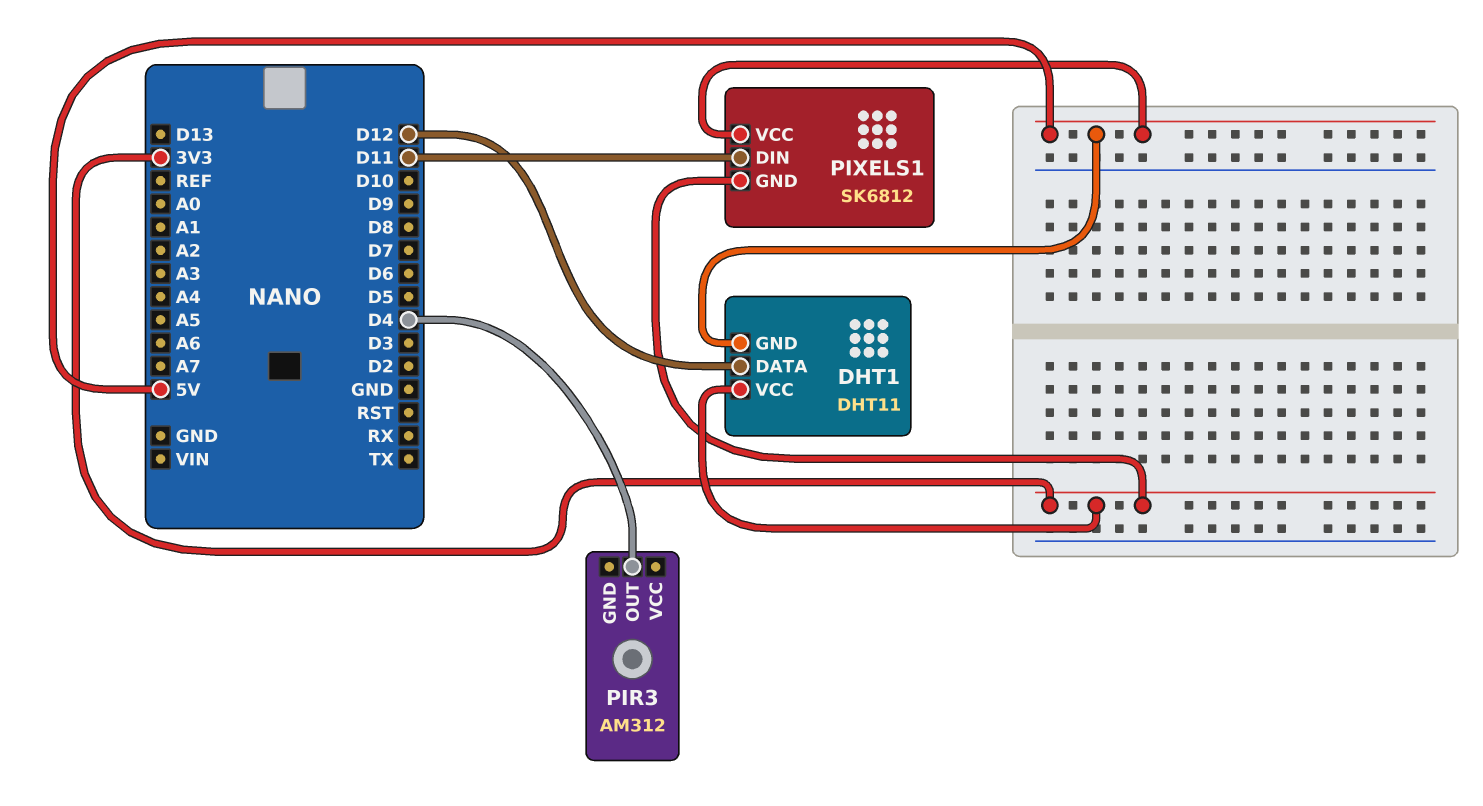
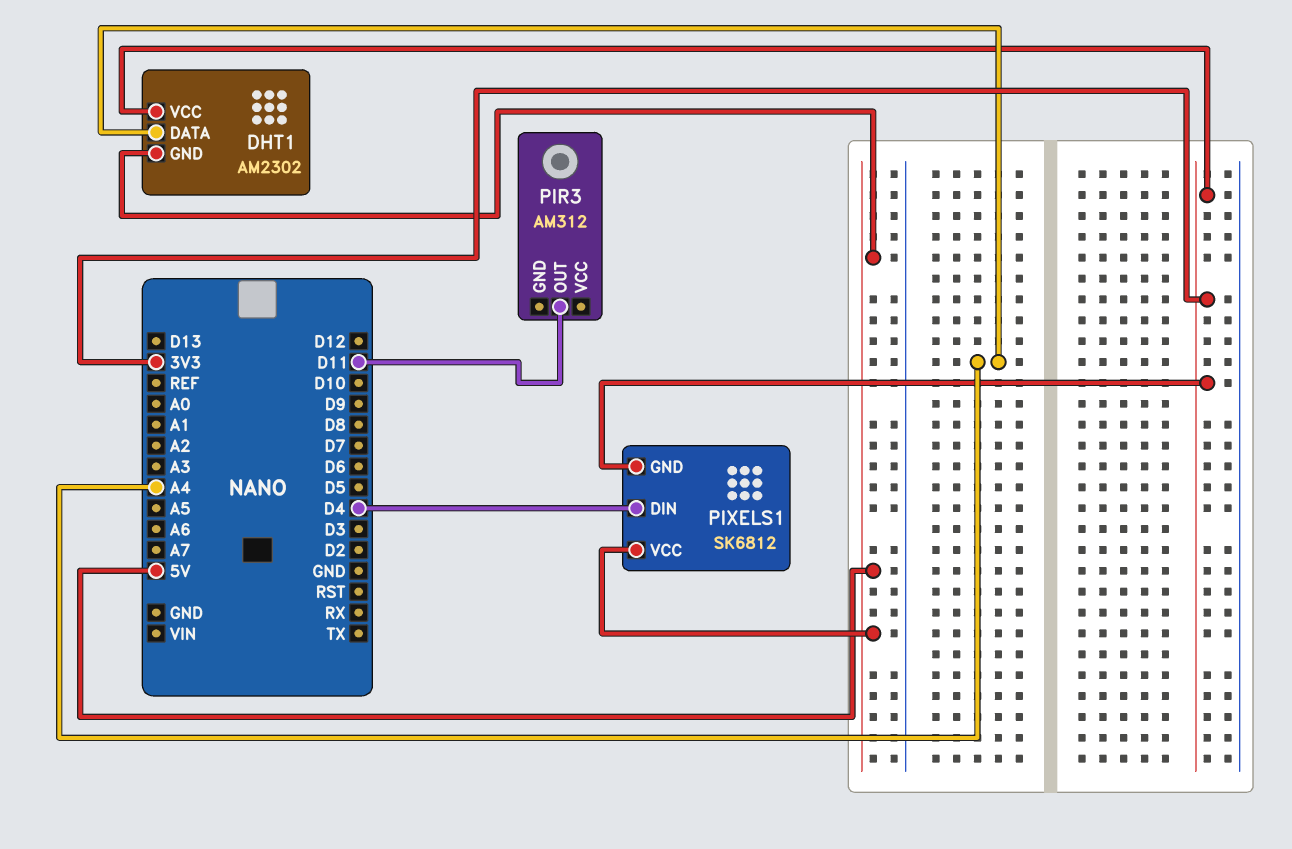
DHT1: DHT11 -> AM2302
DHT1 pin DATA: D12 -> A4
PIR3 pin OUT: D4 -> D11
PIXELS1 pin DIN: D11 -> D4

